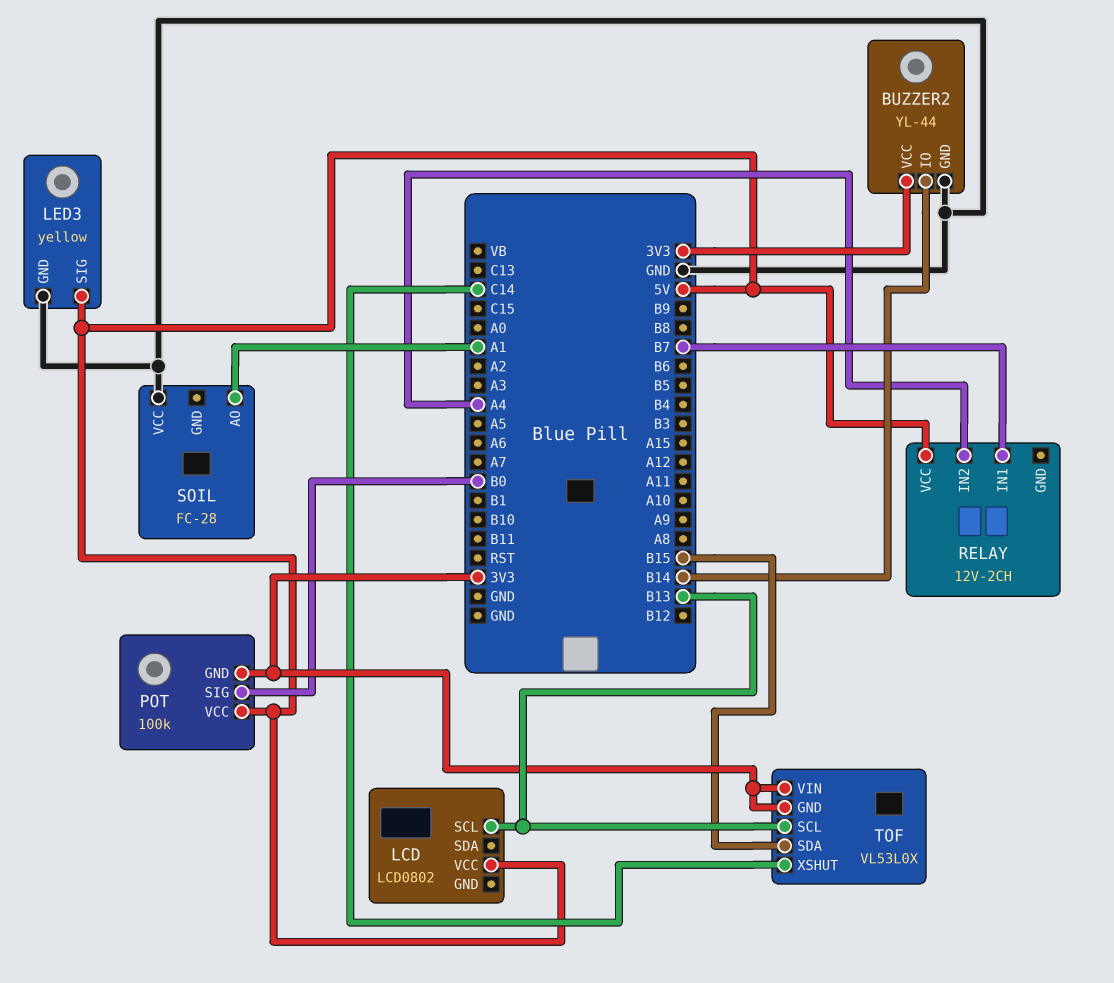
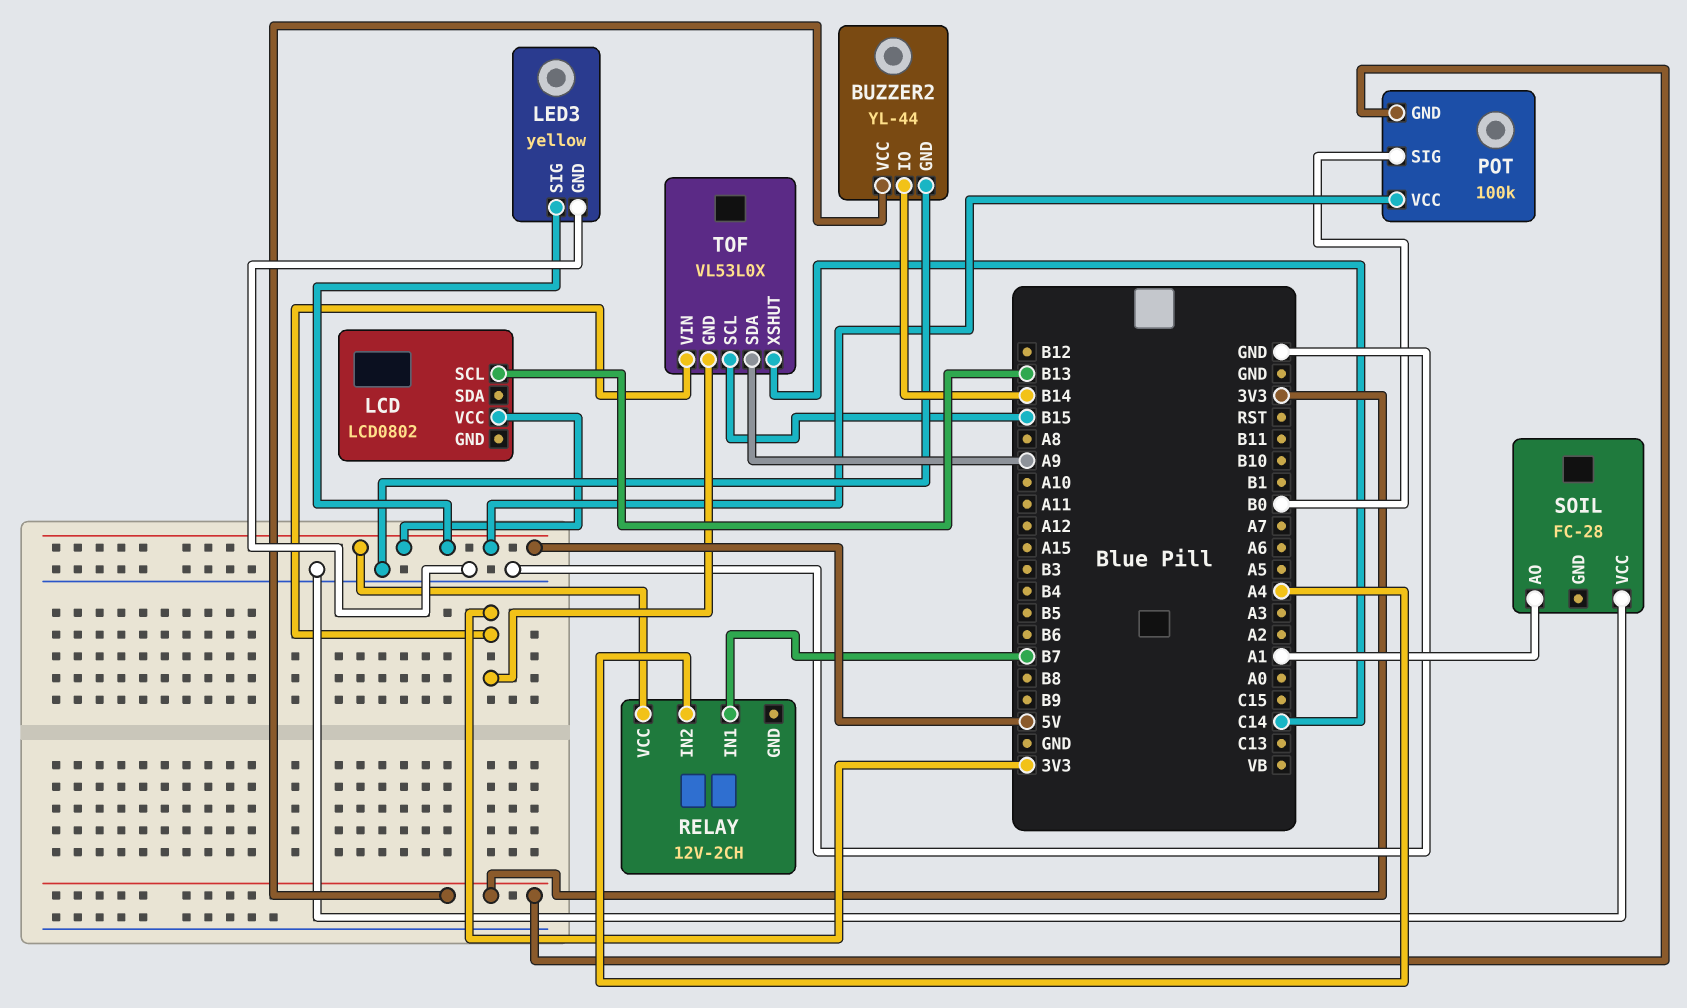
TOF pin SCL: B13 -> B15
TOF pin SDA: B15 -> A9

